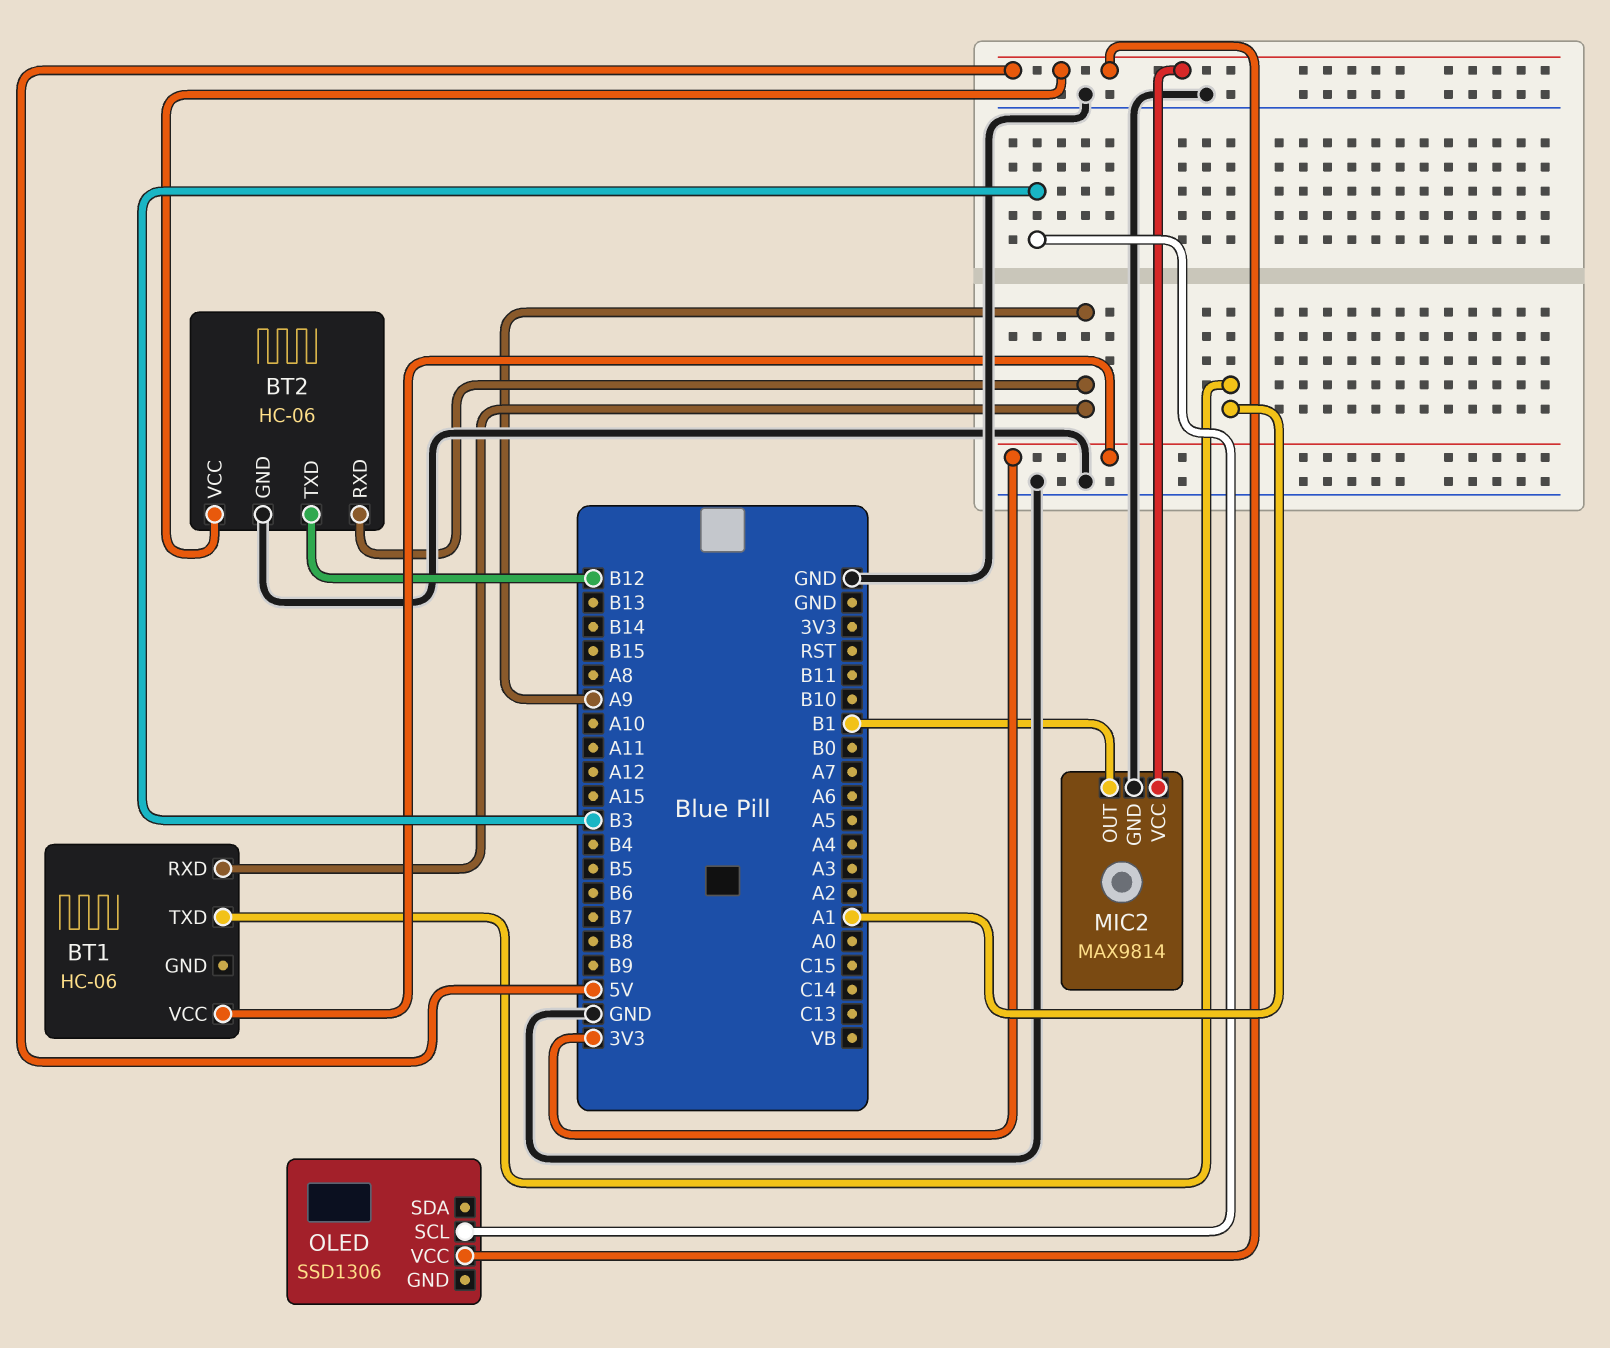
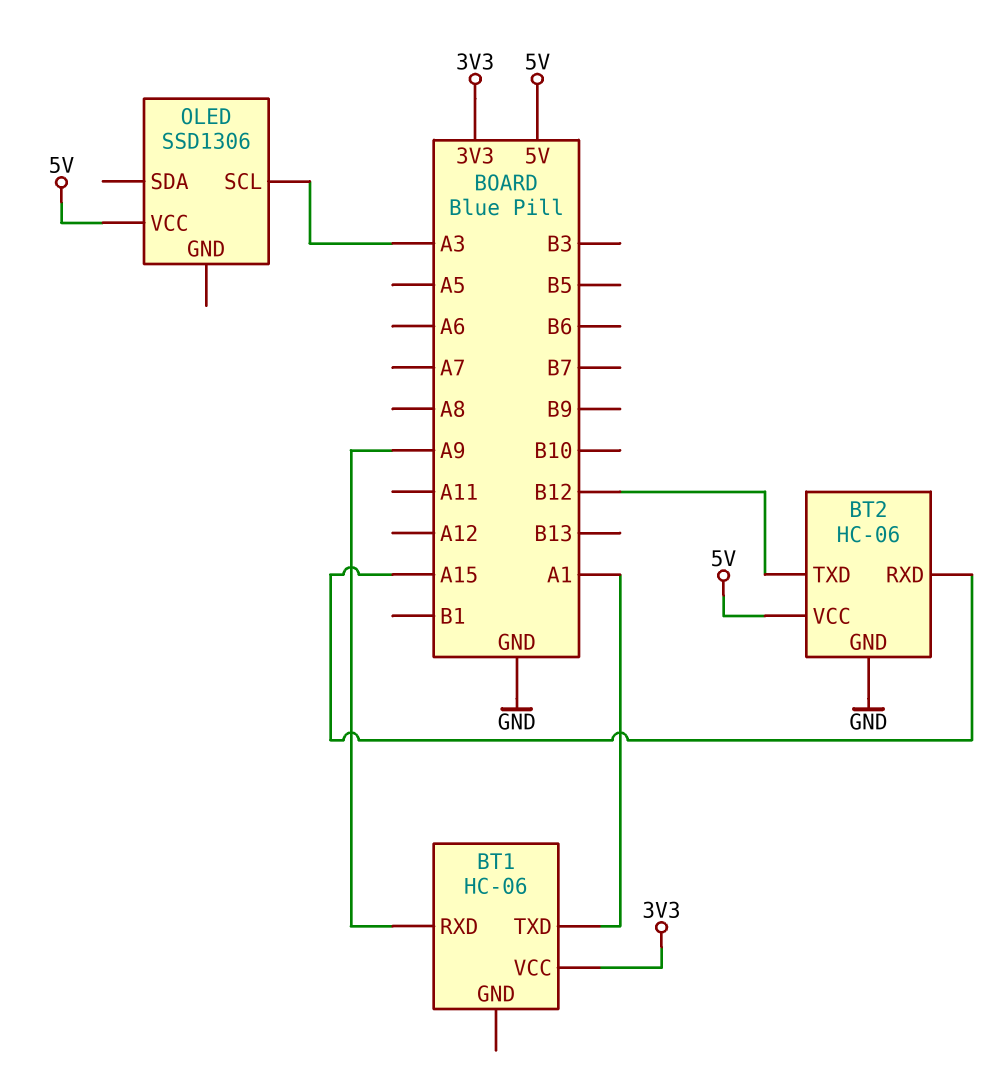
BT2 pin RXD: A9 -> A15
MIC2: MAX9814 -> none
MIC2 pin GND: GND -> none
MIC2 pin OUT: B1 -> none
MIC2 pin VCC: 5V -> none
OLED pin SCL: B3 -> A3

